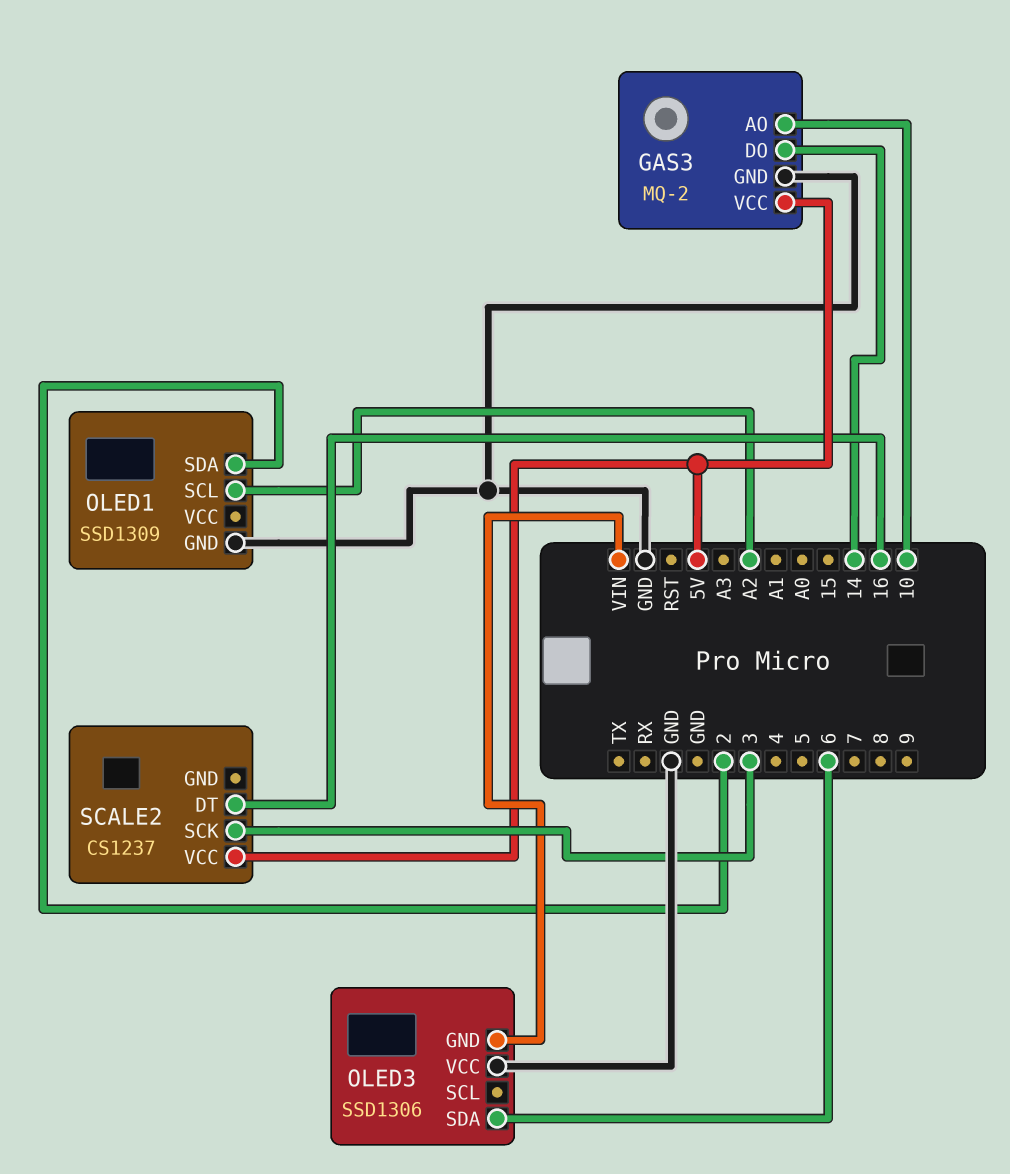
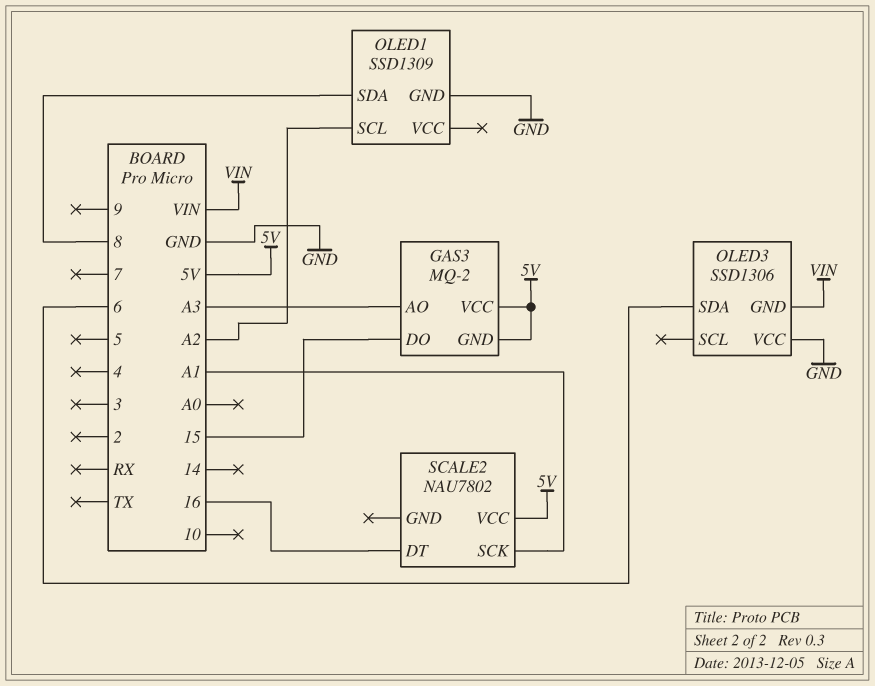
GAS3 pin AO: 10 -> A3
GAS3 pin DO: 14 -> 15
GAS3 pin GND: GND -> 5V
OLED1 pin SDA: 2 -> 8
SCALE2: CS1237 -> NAU7802
SCALE2 pin SCK: 3 -> A1

